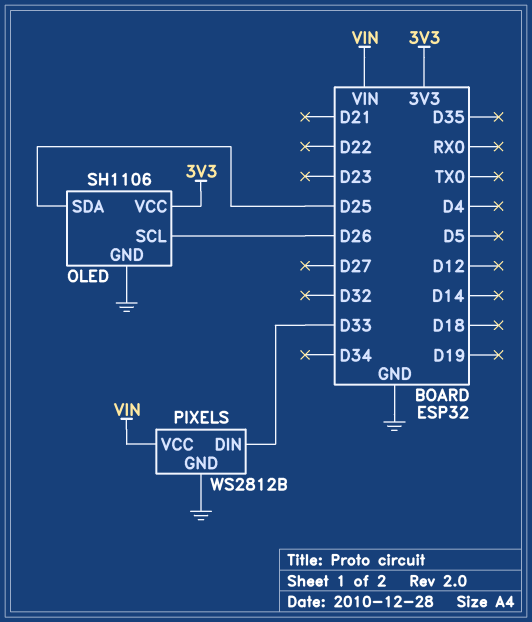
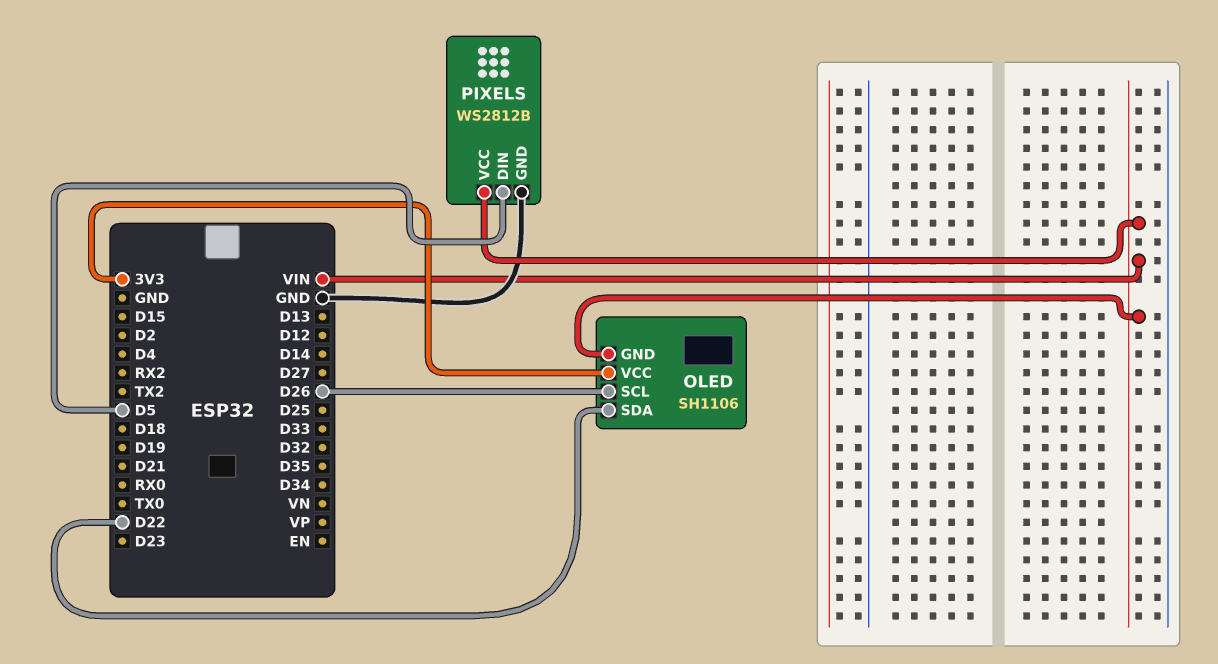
OLED pin GND: GND -> VIN
OLED pin SDA: D25 -> D22
PIXELS pin DIN: D33 -> D5

